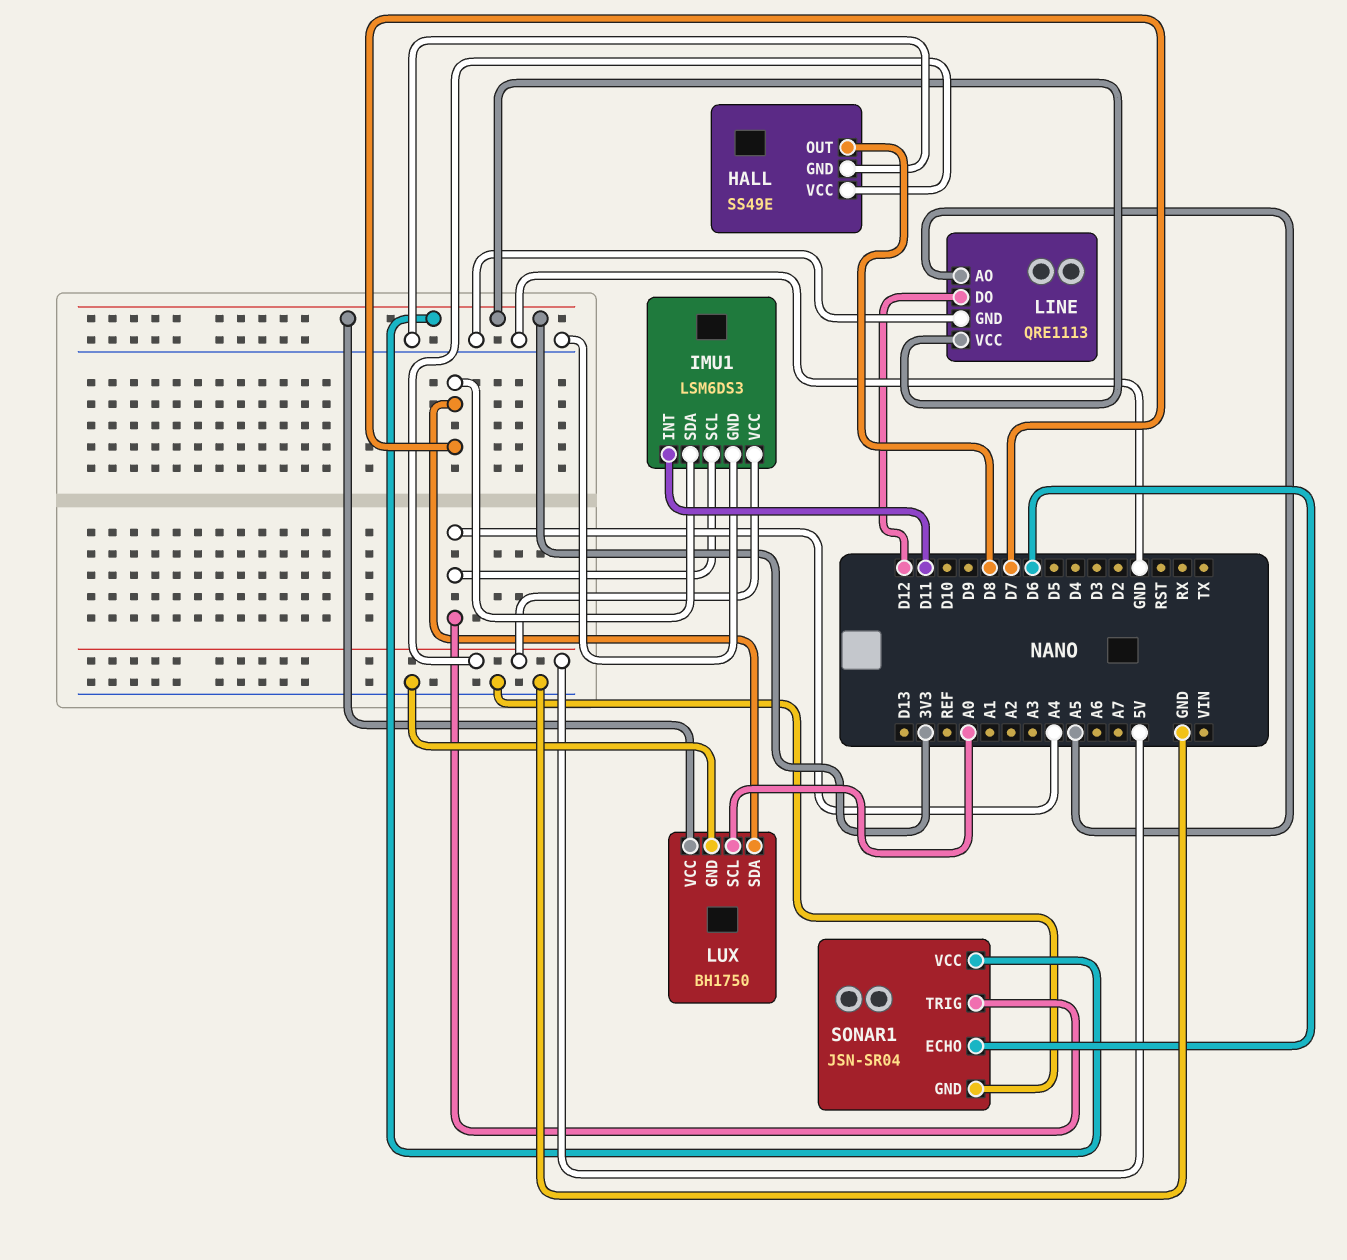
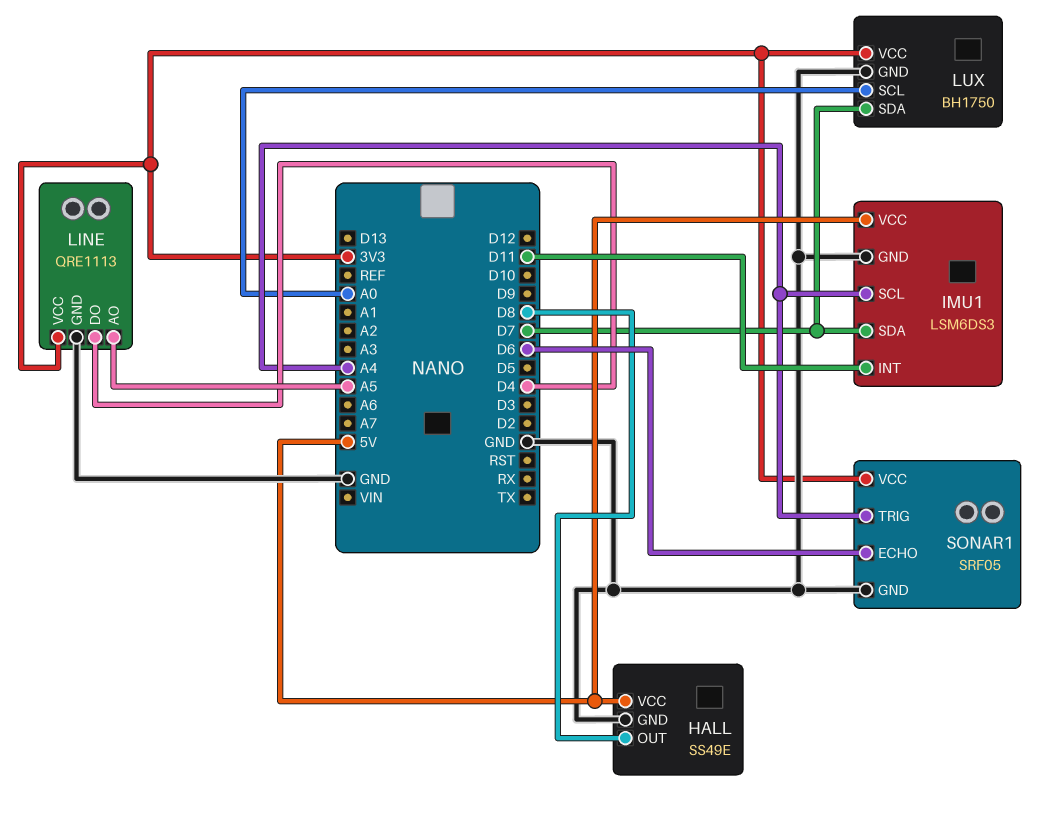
LINE pin DO: D12 -> D4
SONAR1: JSN-SR04 -> SRF05

